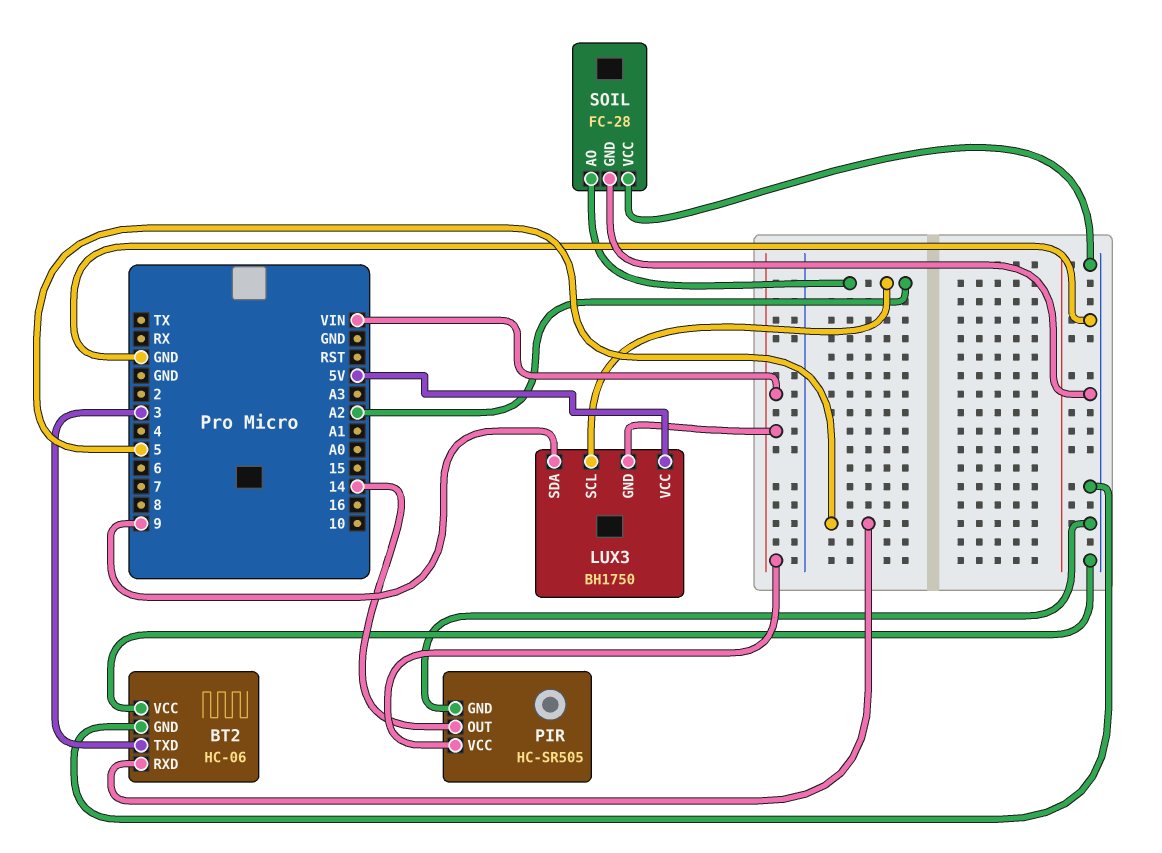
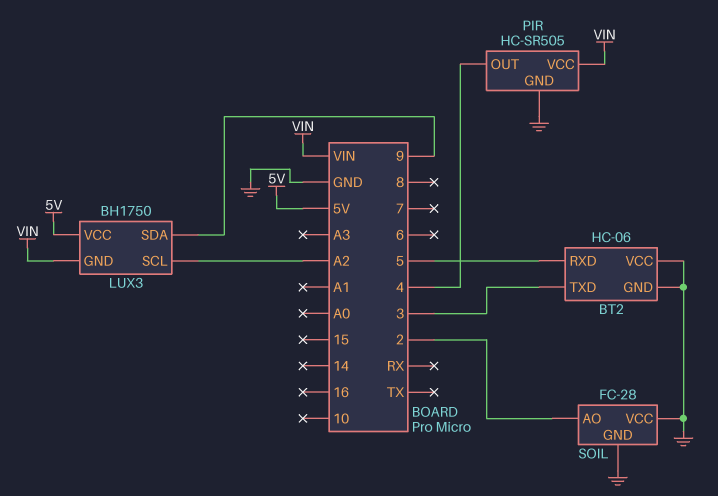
PIR pin OUT: 14 -> 4
SOIL pin AO: A2 -> 2

